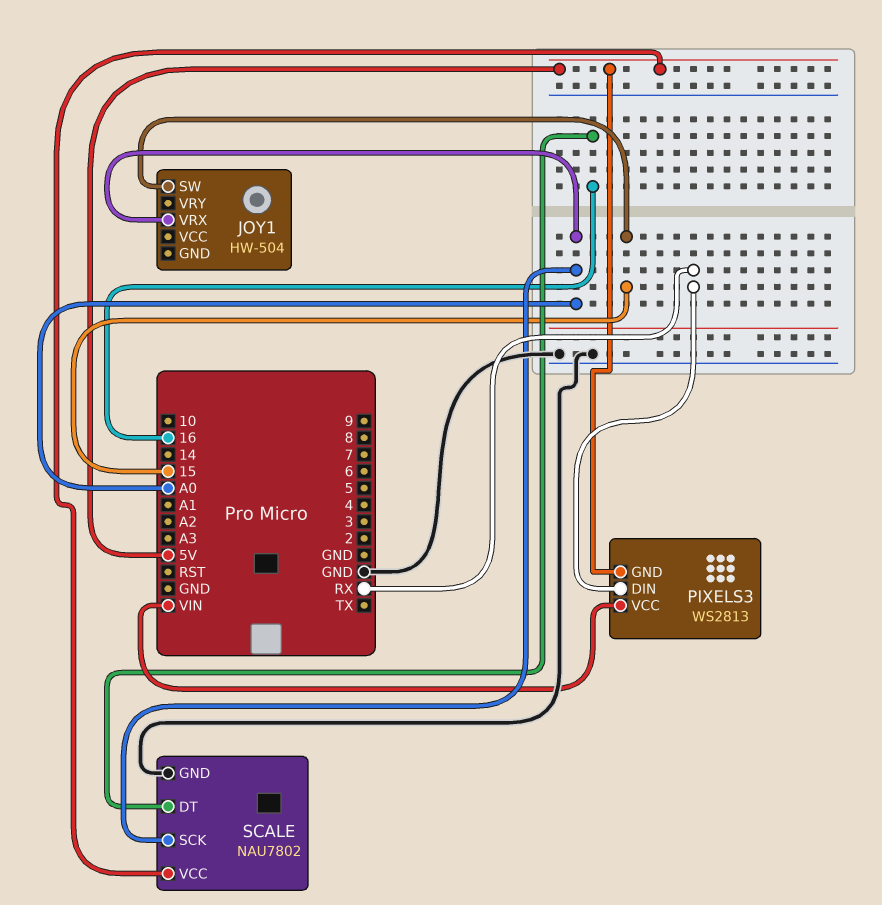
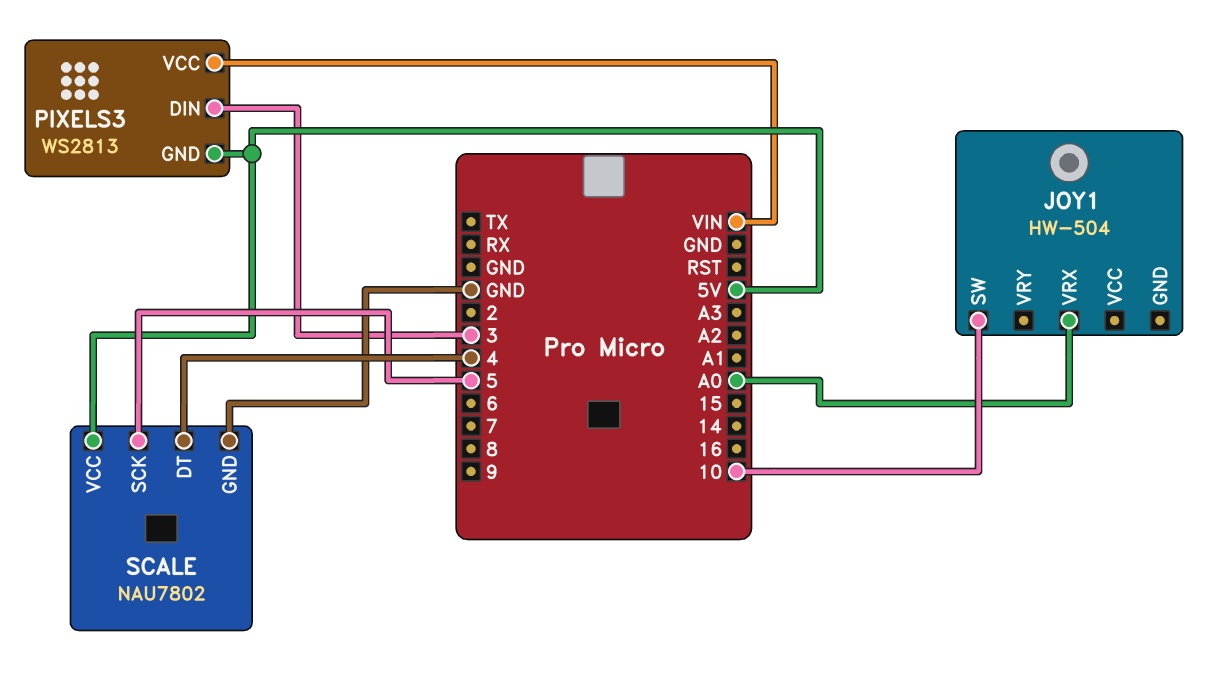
JOY1 pin SW: 15 -> 10
PIXELS3 pin DIN: RX -> 3
SCALE pin DT: 16 -> 4
SCALE pin SCK: A0 -> 5

